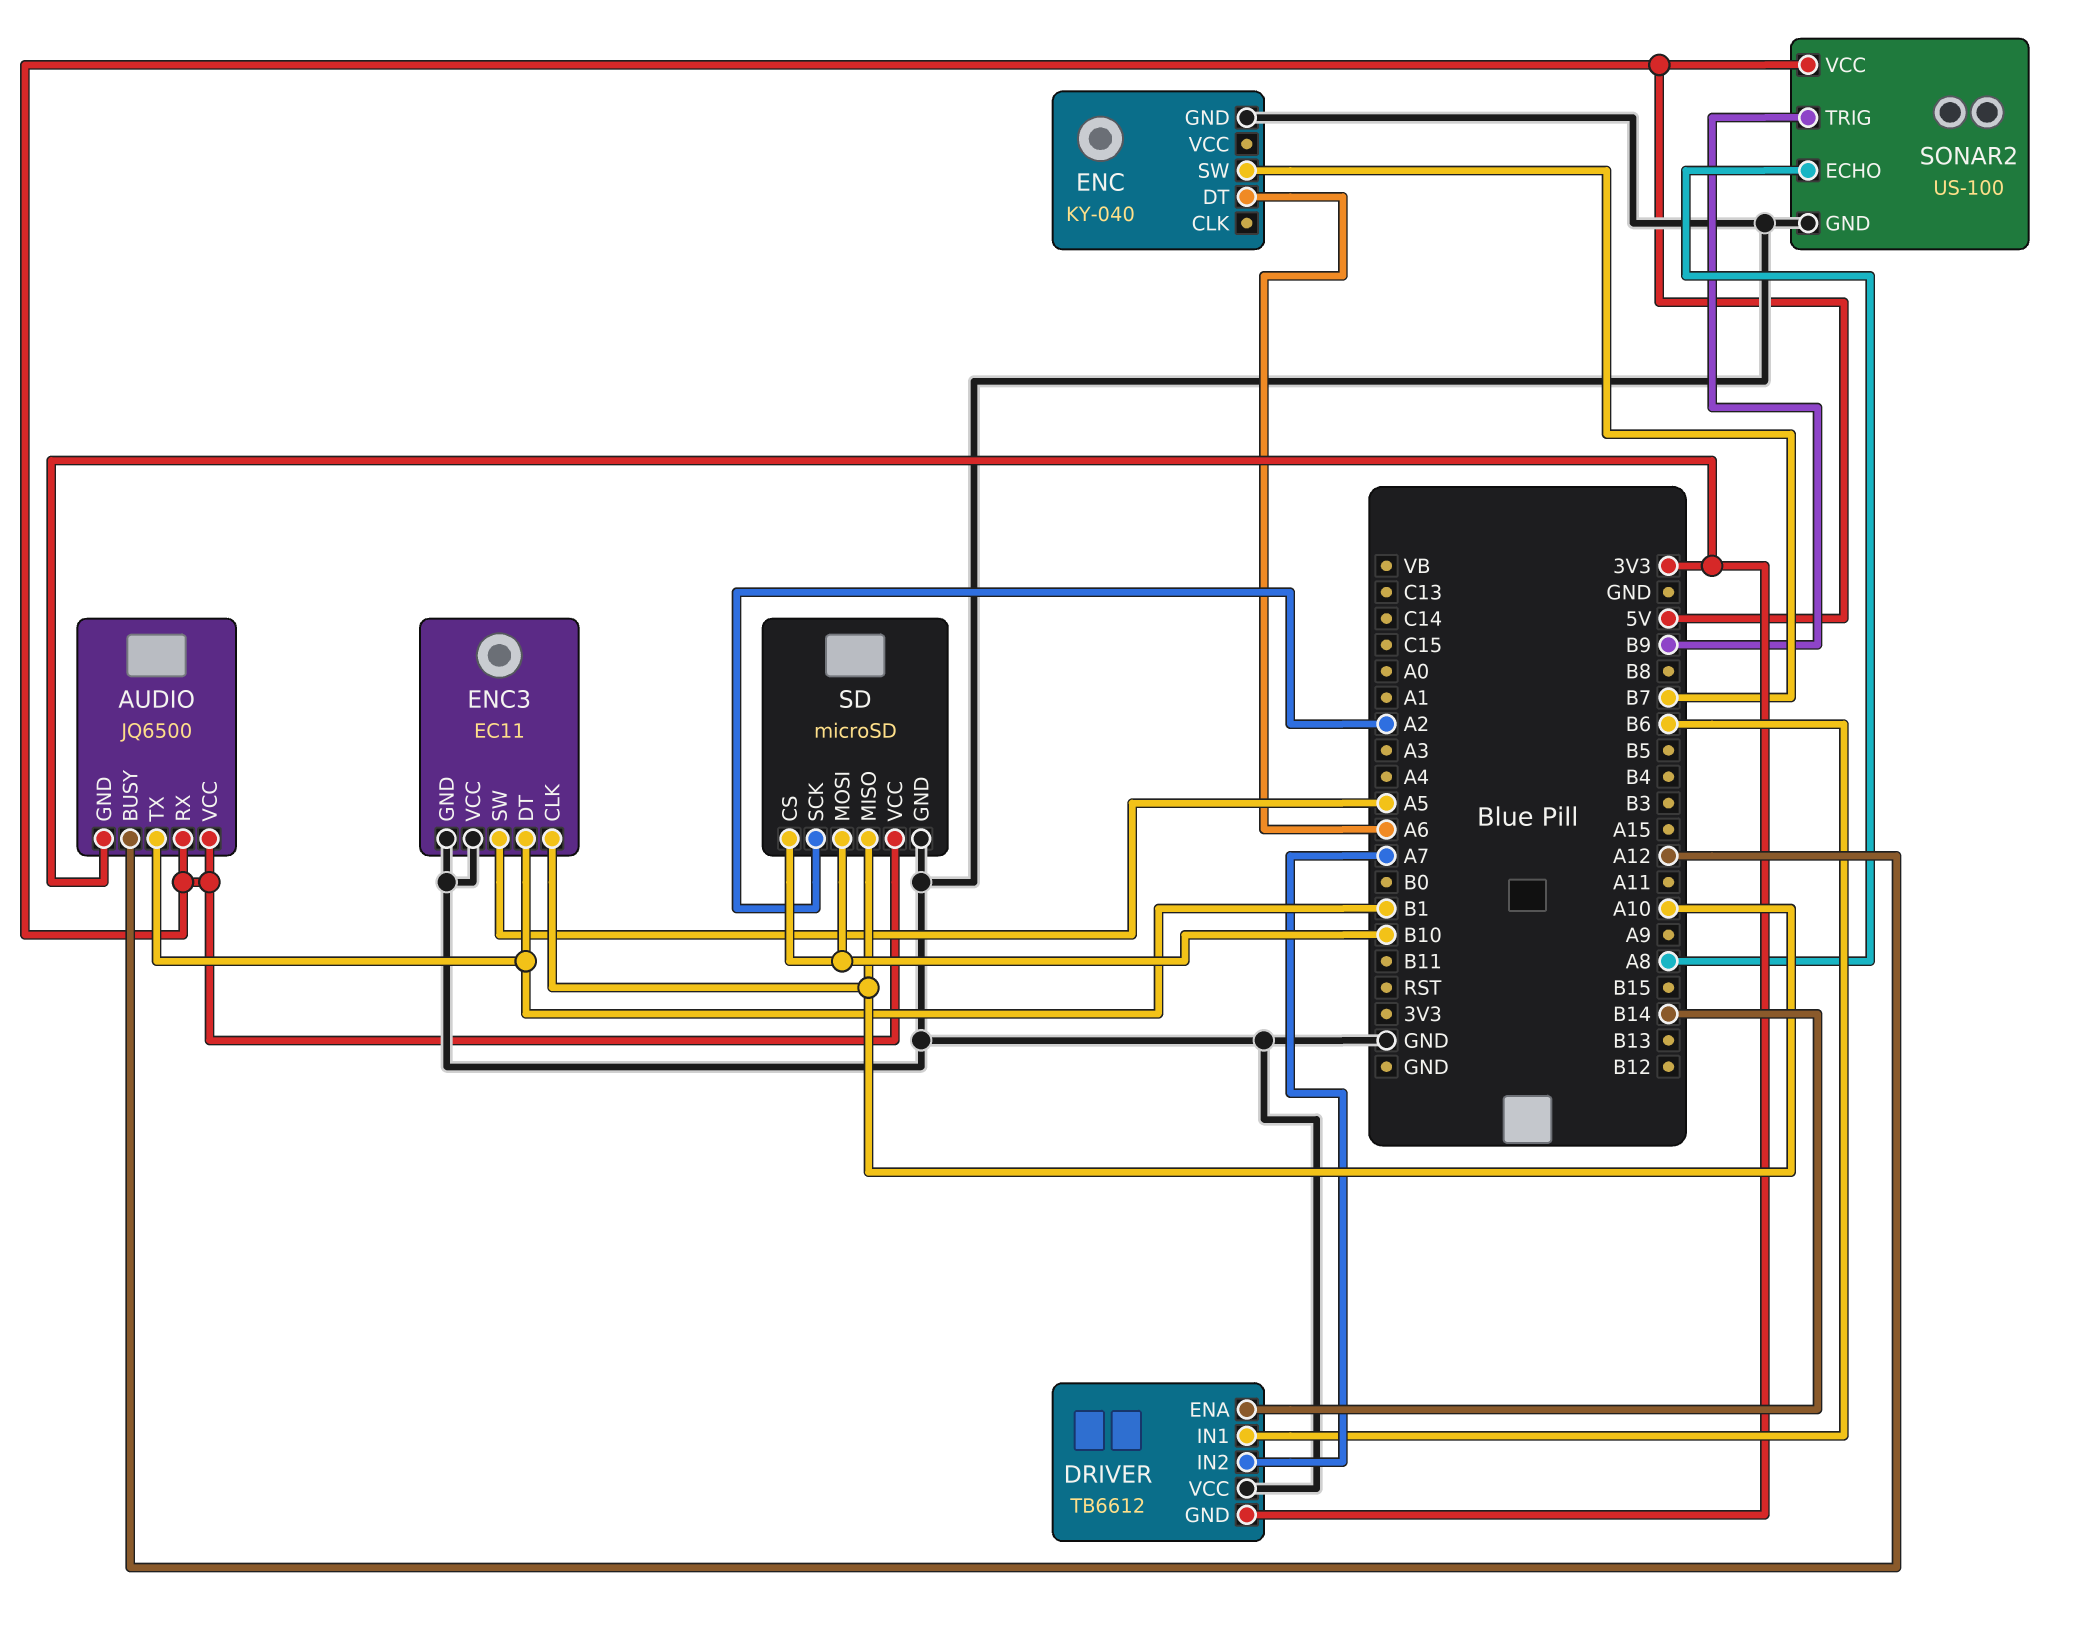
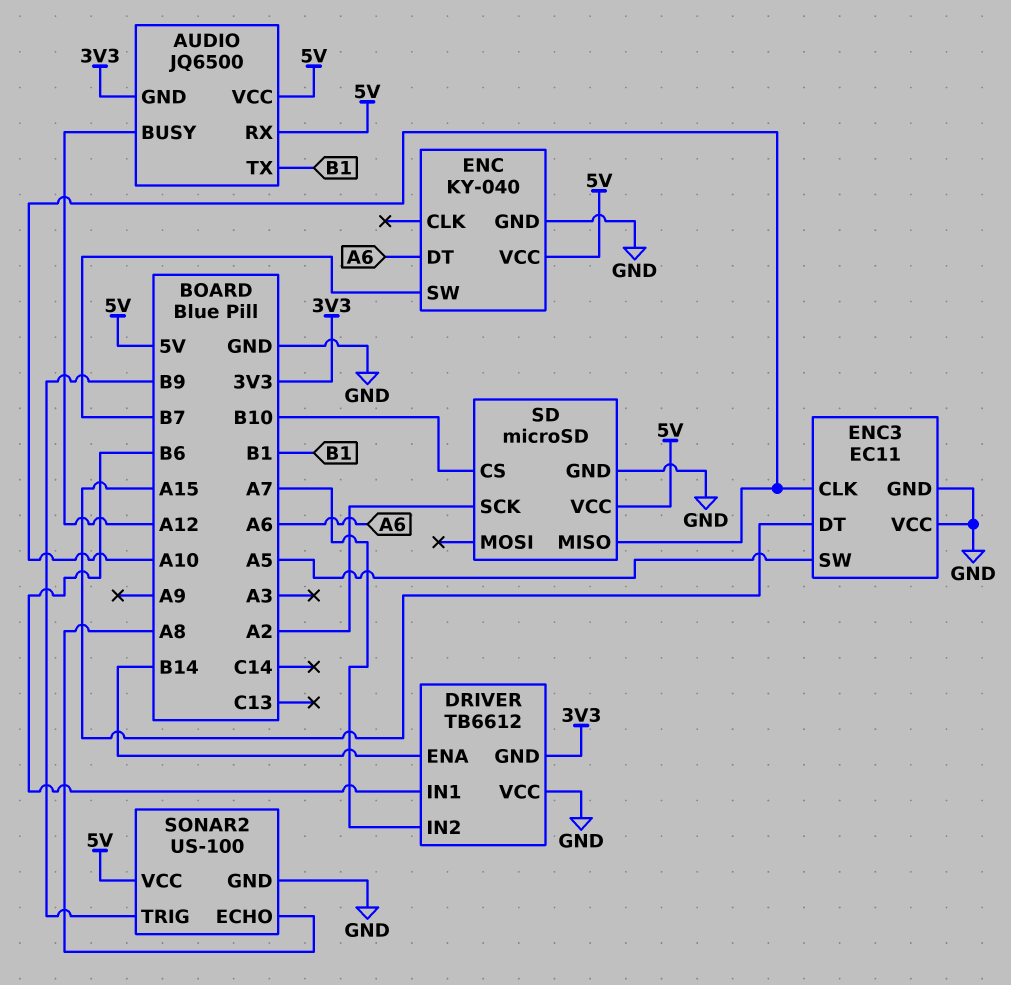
ENC pin VCC: none -> 5V
ENC3 pin DT: B1 -> A15
SD pin MOSI: B10 -> none

